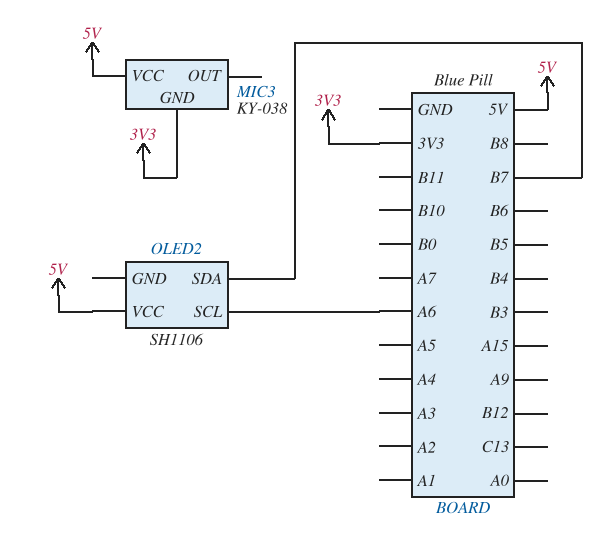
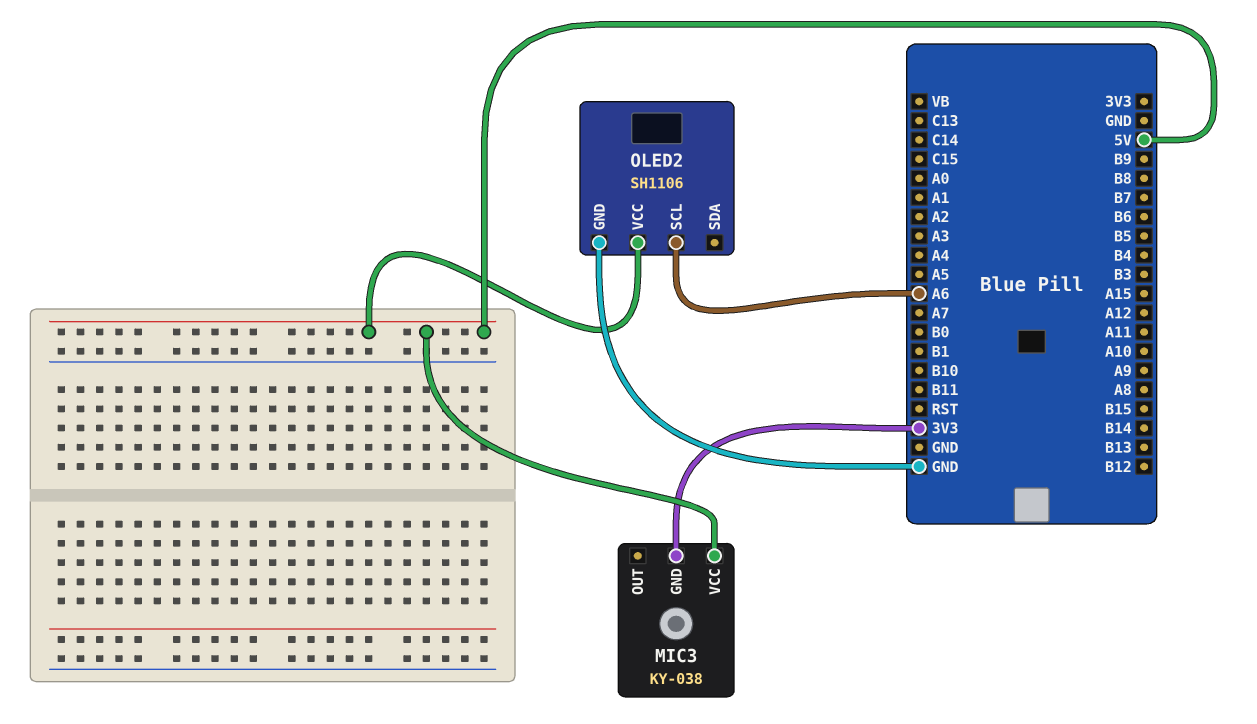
OLED2 pin GND: none -> GND
OLED2 pin SDA: B7 -> none

